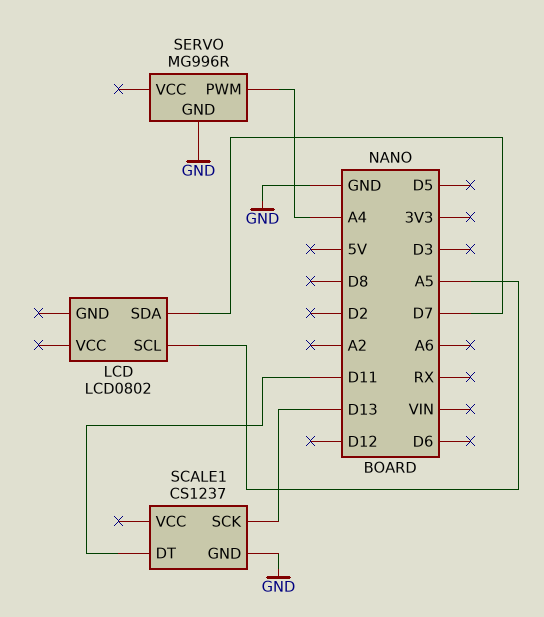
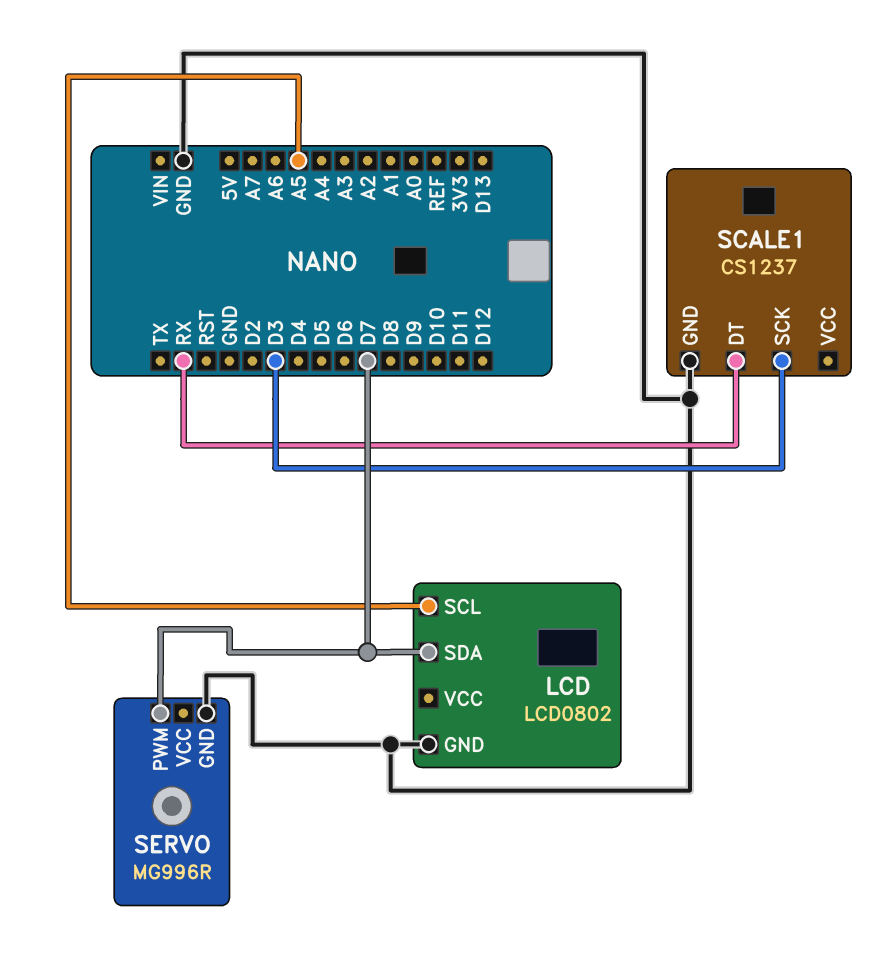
LCD pin GND: none -> GND
SCALE1 pin DT: D11 -> RX
SCALE1 pin SCK: D13 -> D3
SERVO pin PWM: A4 -> D7

